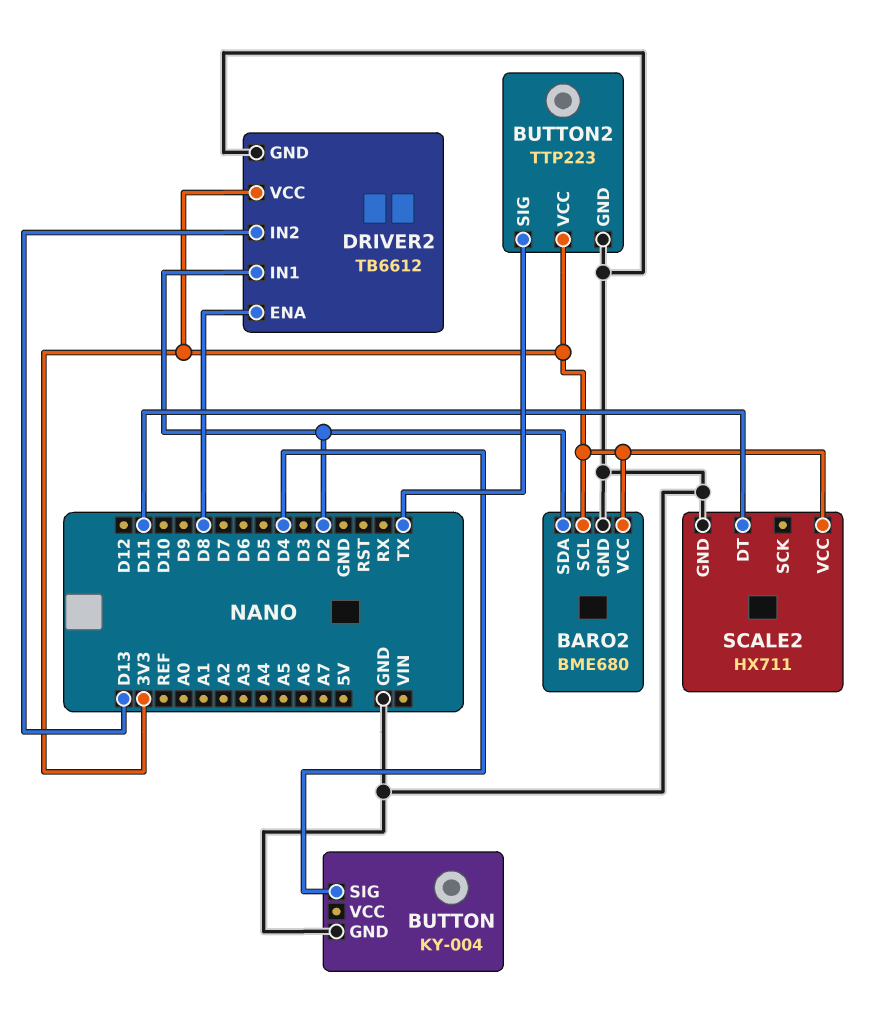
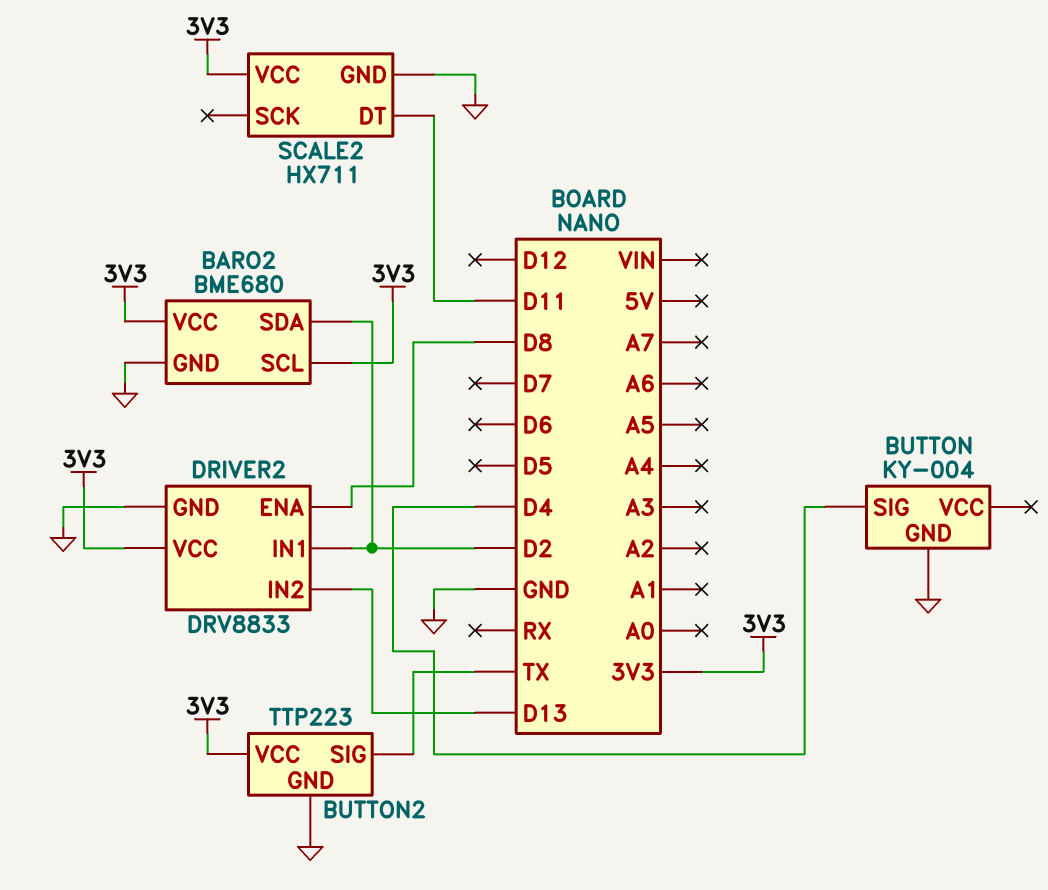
DRIVER2: TB6612 -> DRV8833

